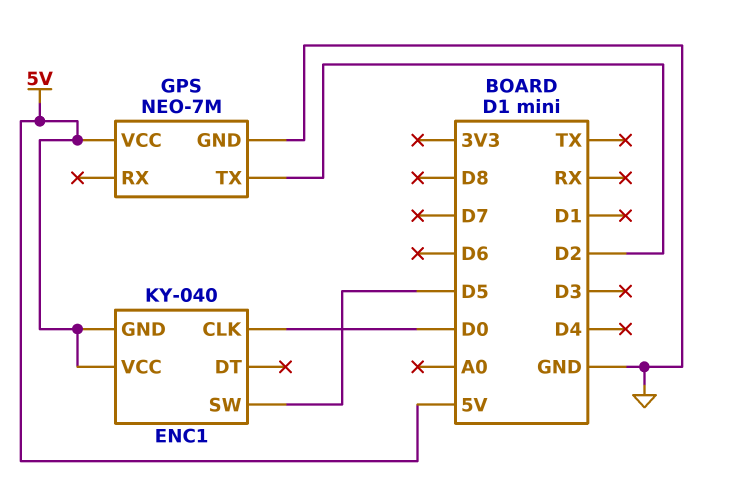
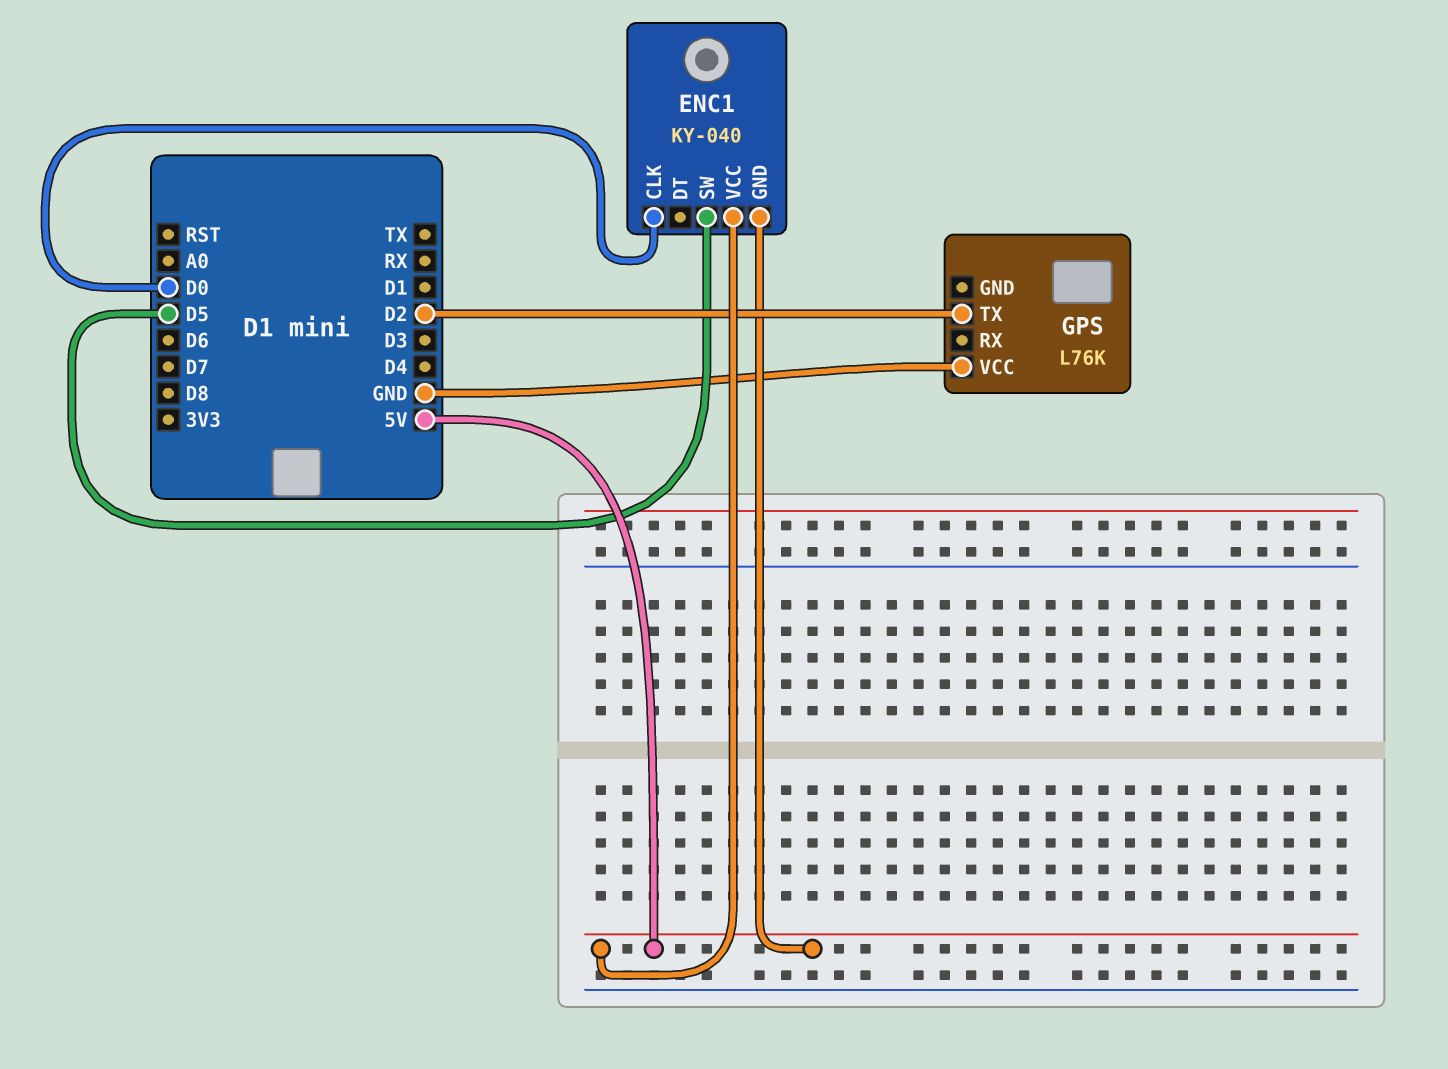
GPS: NEO-7M -> L76K
GPS pin GND: GND -> none
GPS pin VCC: 5V -> GND

